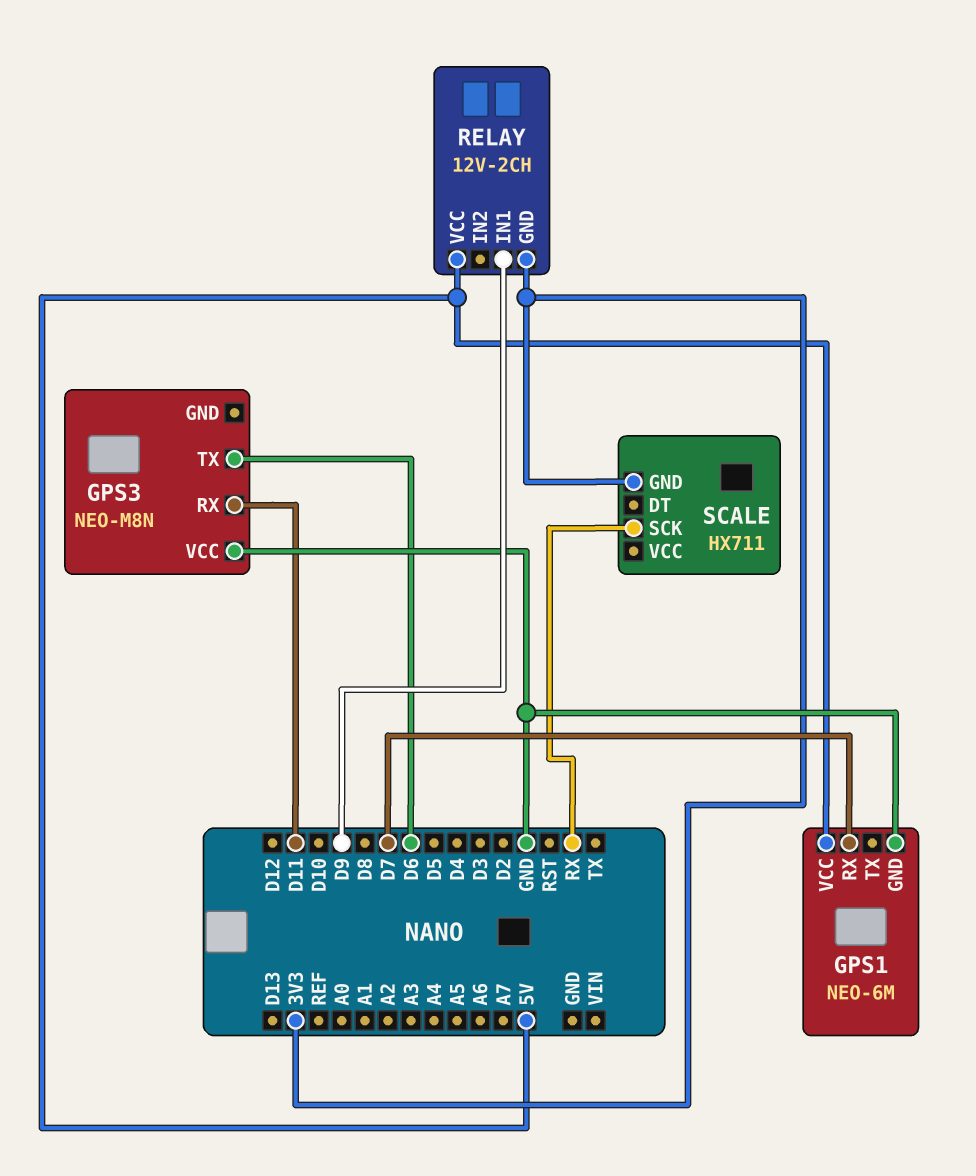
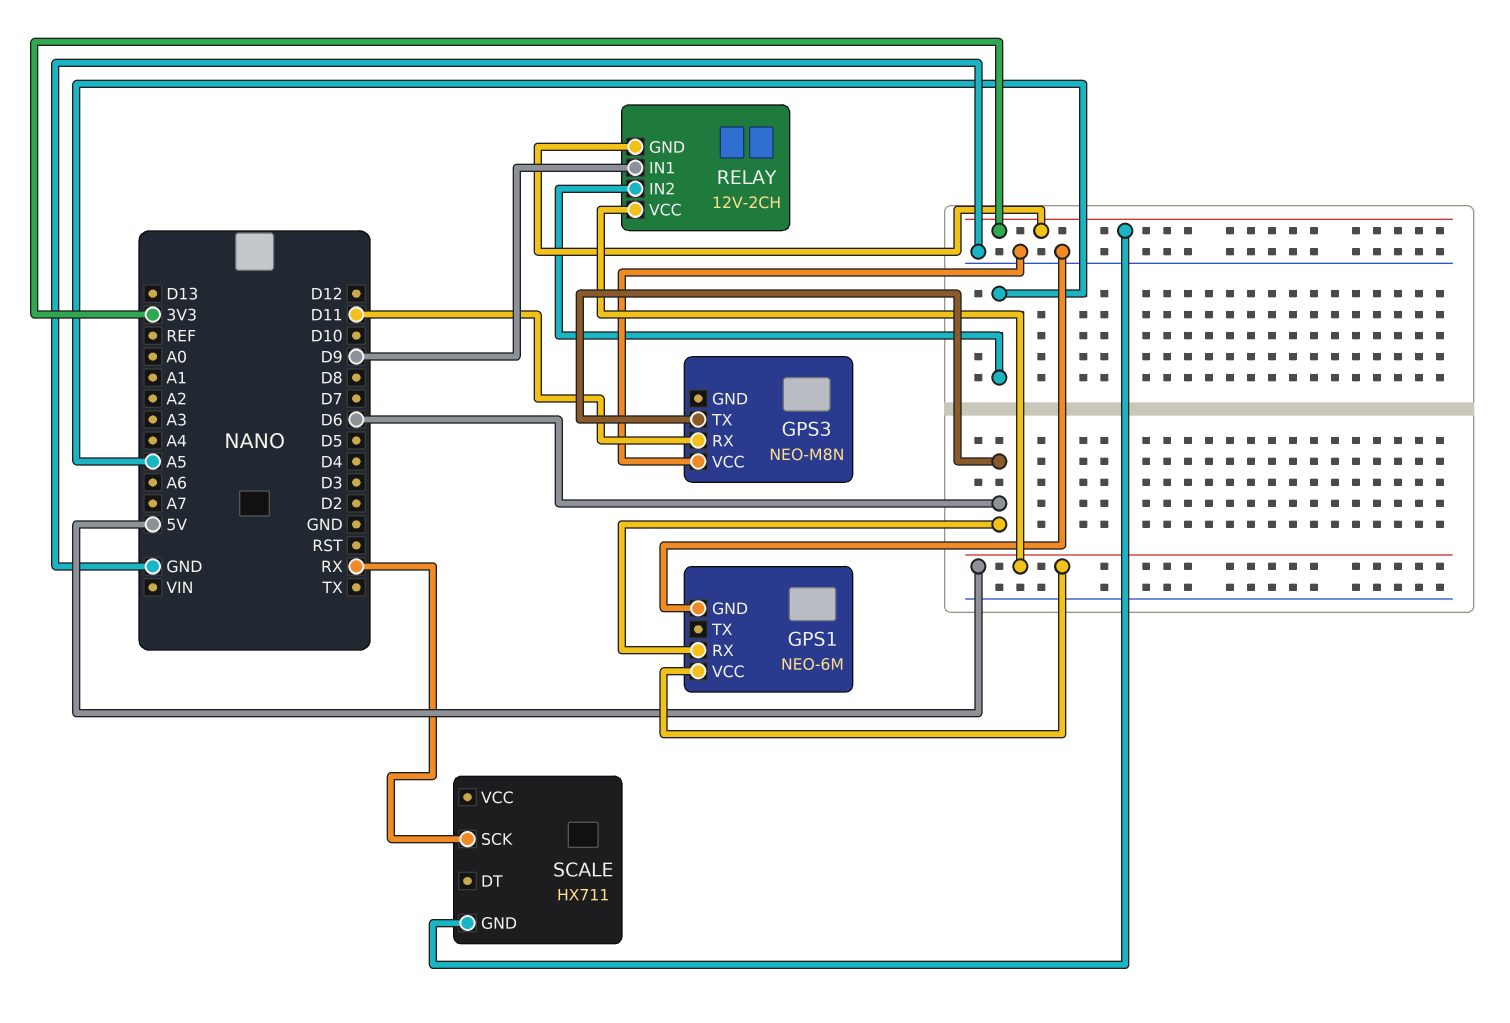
GPS1 pin RX: D7 -> D6
RELAY pin IN2: none -> A5

